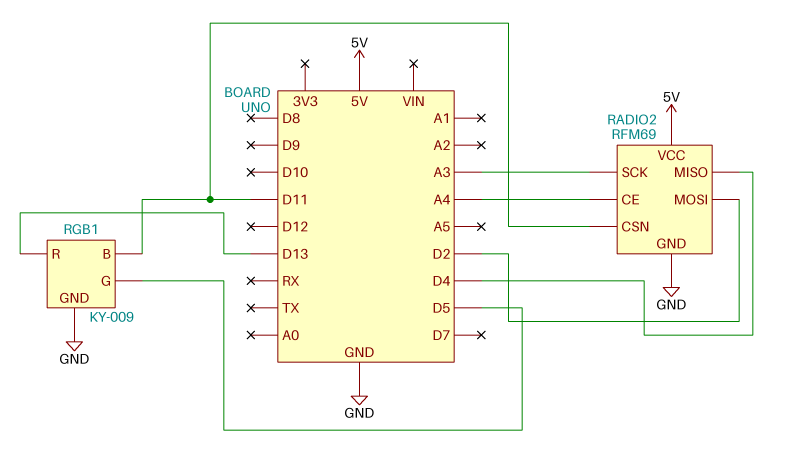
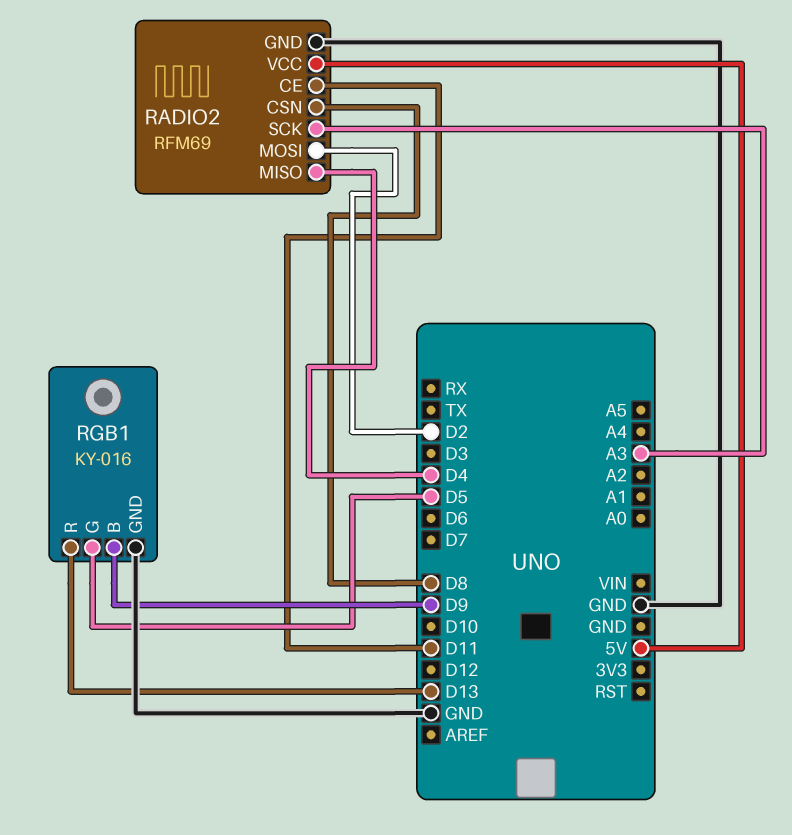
RADIO2 pin CE: A4 -> D11
RADIO2 pin CSN: D11 -> D8
RGB1: KY-009 -> KY-016
RGB1 pin B: D11 -> D9

